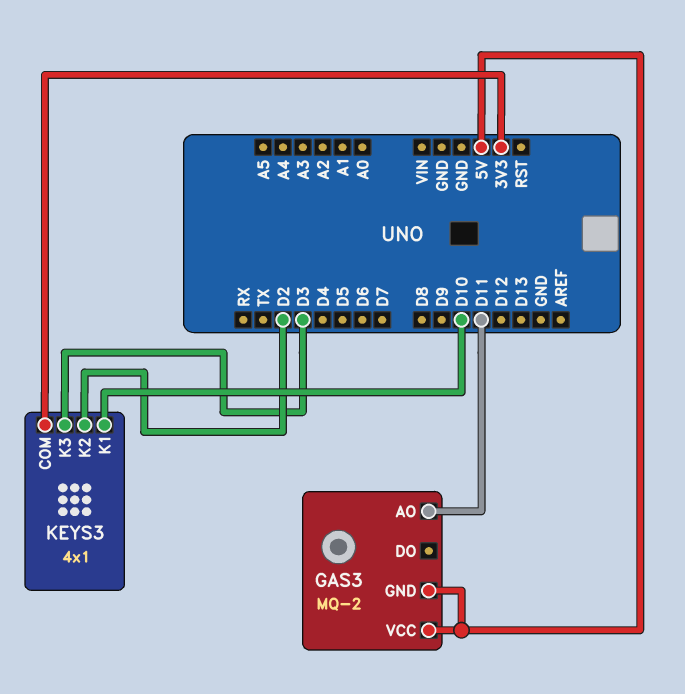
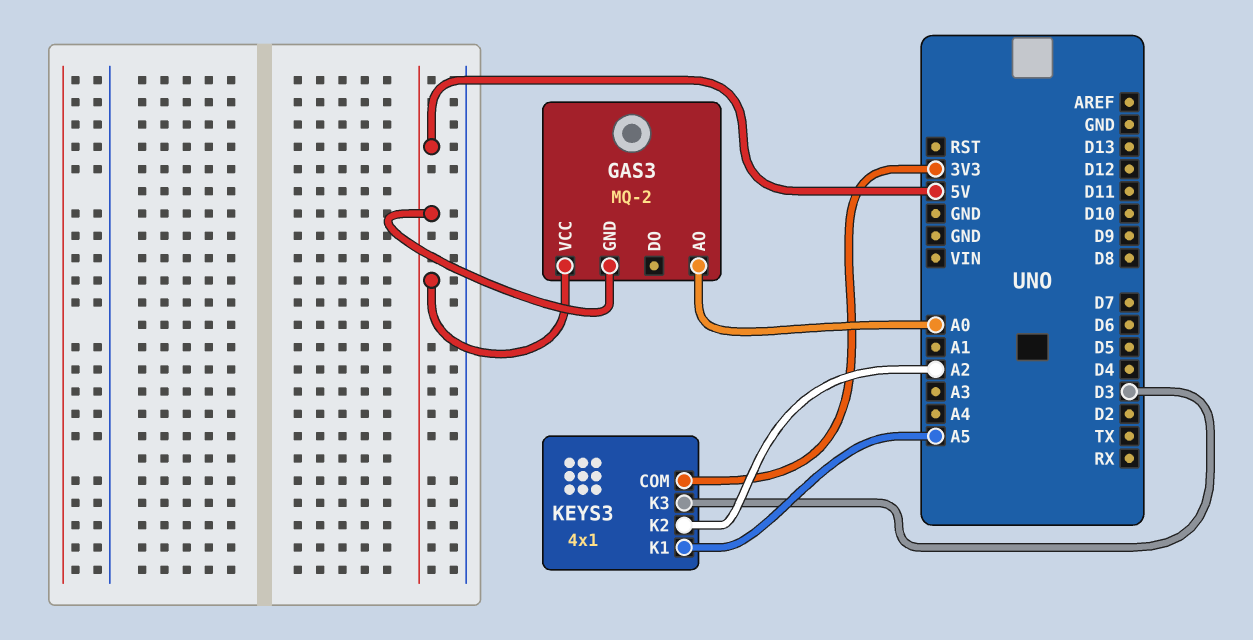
GAS3 pin AO: D11 -> A0
KEYS3 pin K1: D10 -> A5
KEYS3 pin K2: D2 -> A2

